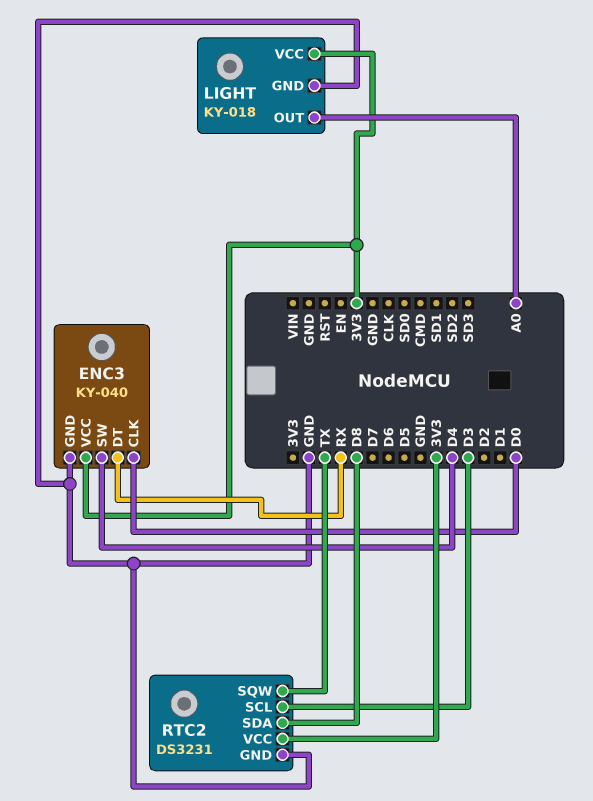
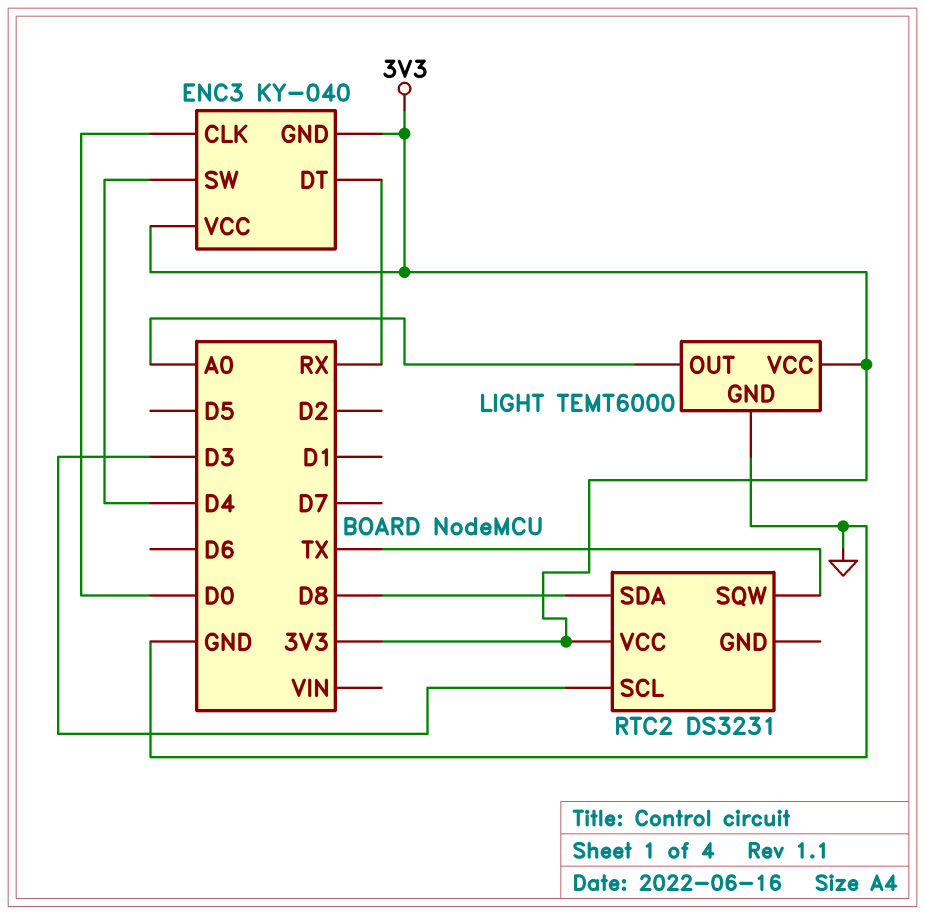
ENC3 pin GND: GND -> 3V3
LIGHT: KY-018 -> TEMT6000
RTC2 pin GND: GND -> none

